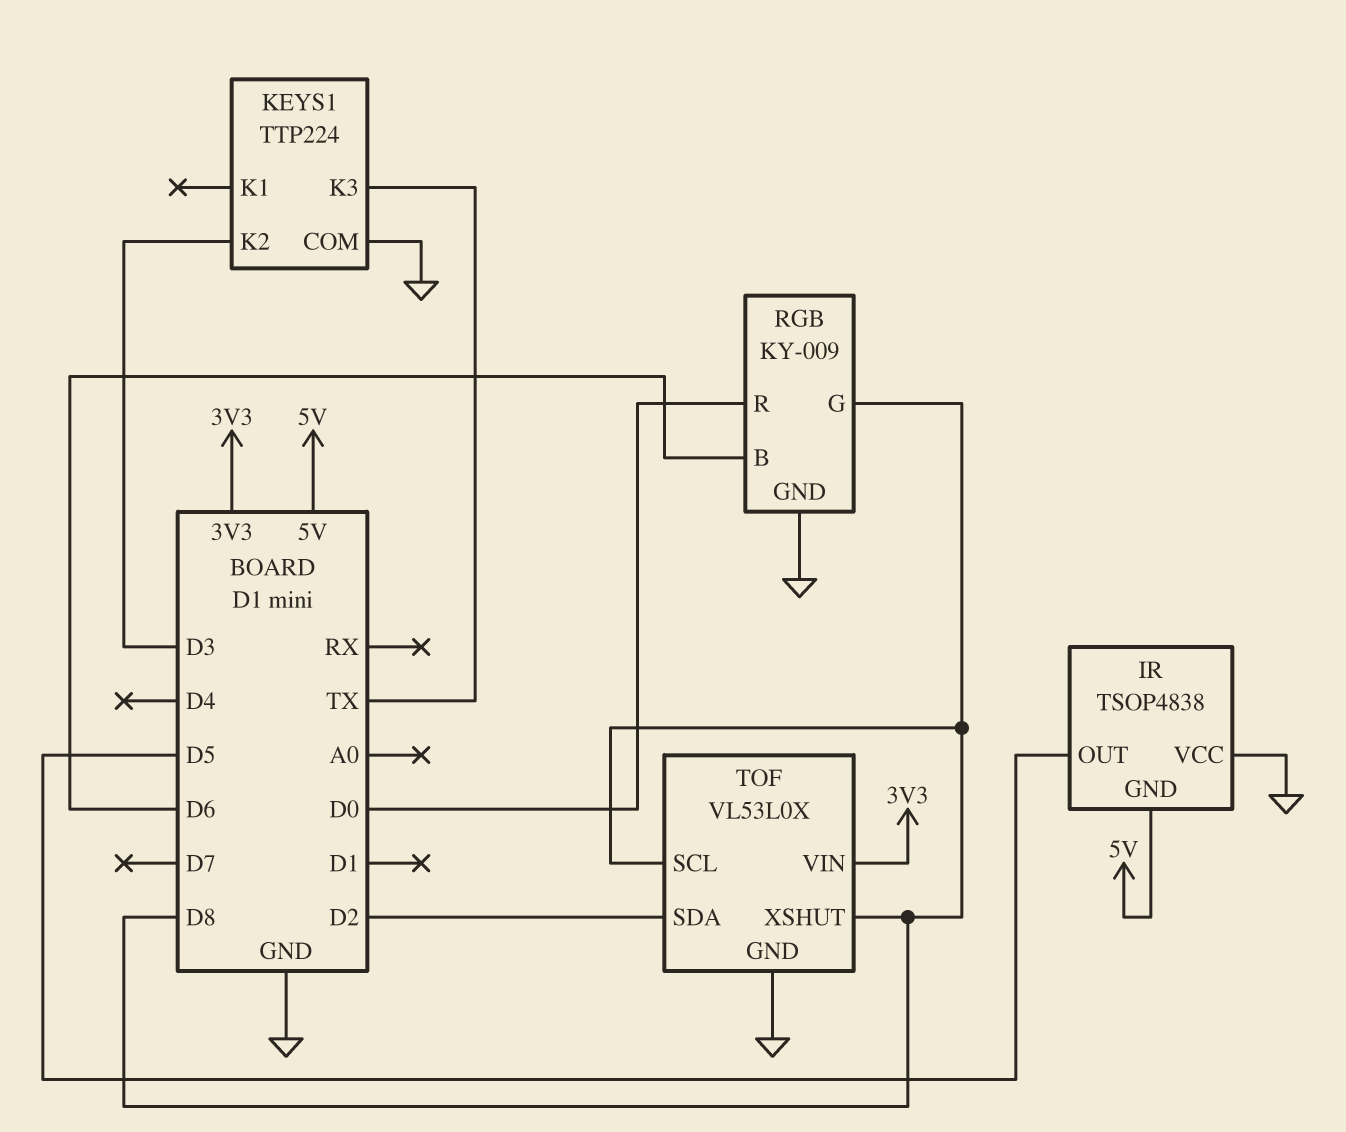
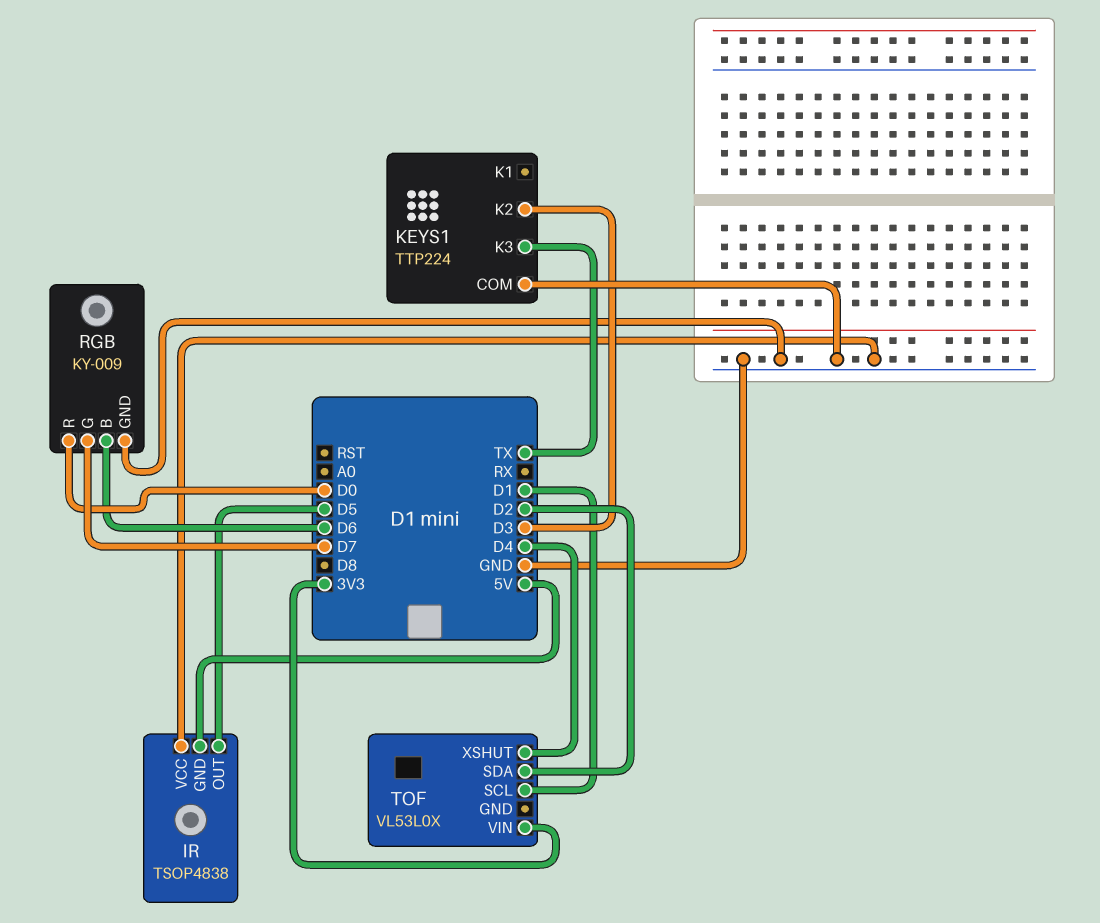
RGB pin G: D8 -> D7
TOF pin GND: GND -> none
TOF pin SCL: D8 -> D1
TOF pin XSHUT: D8 -> D4

